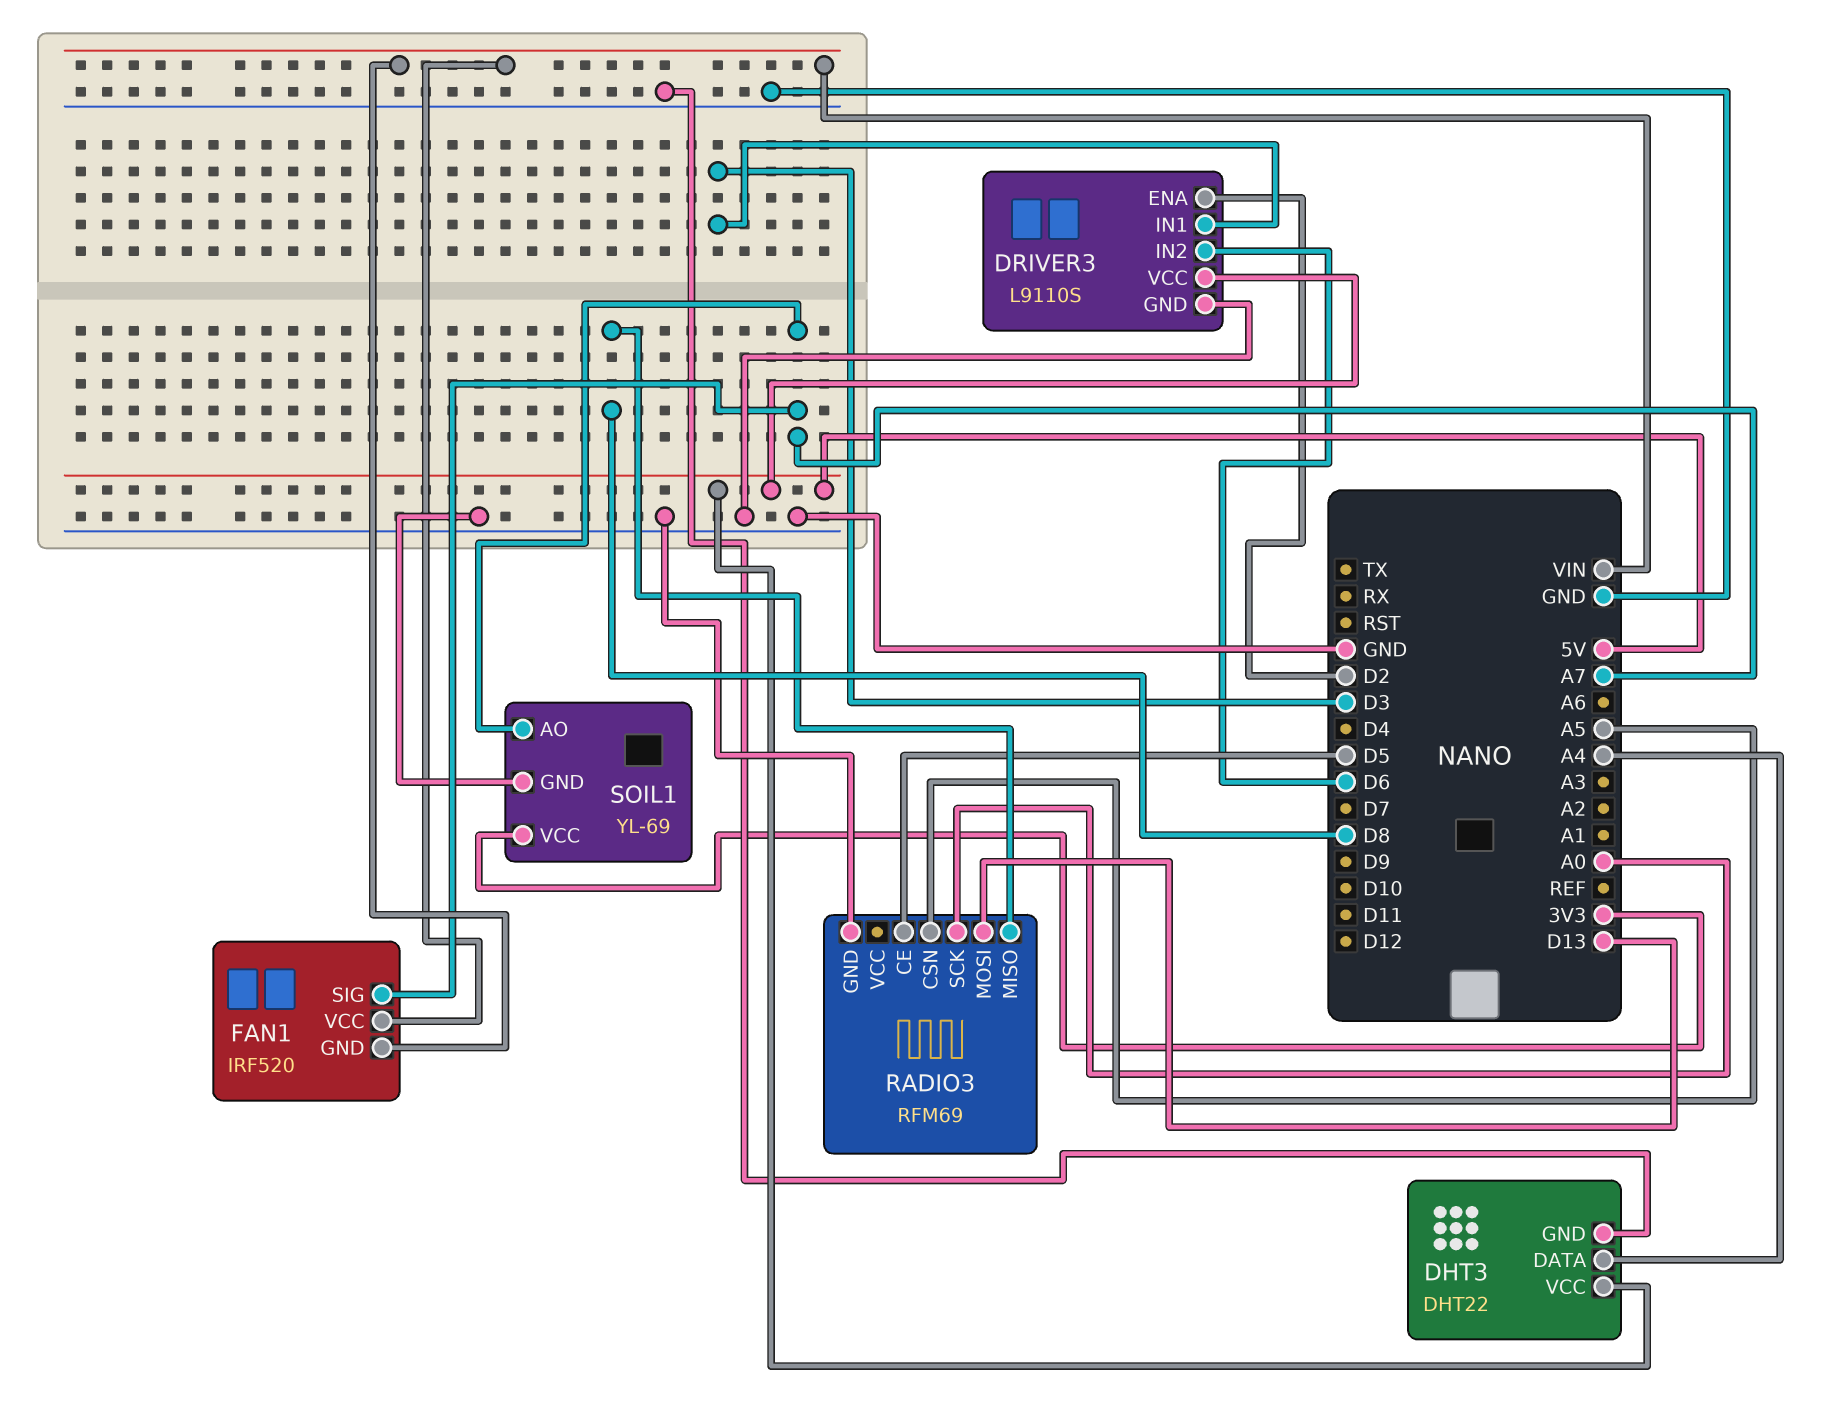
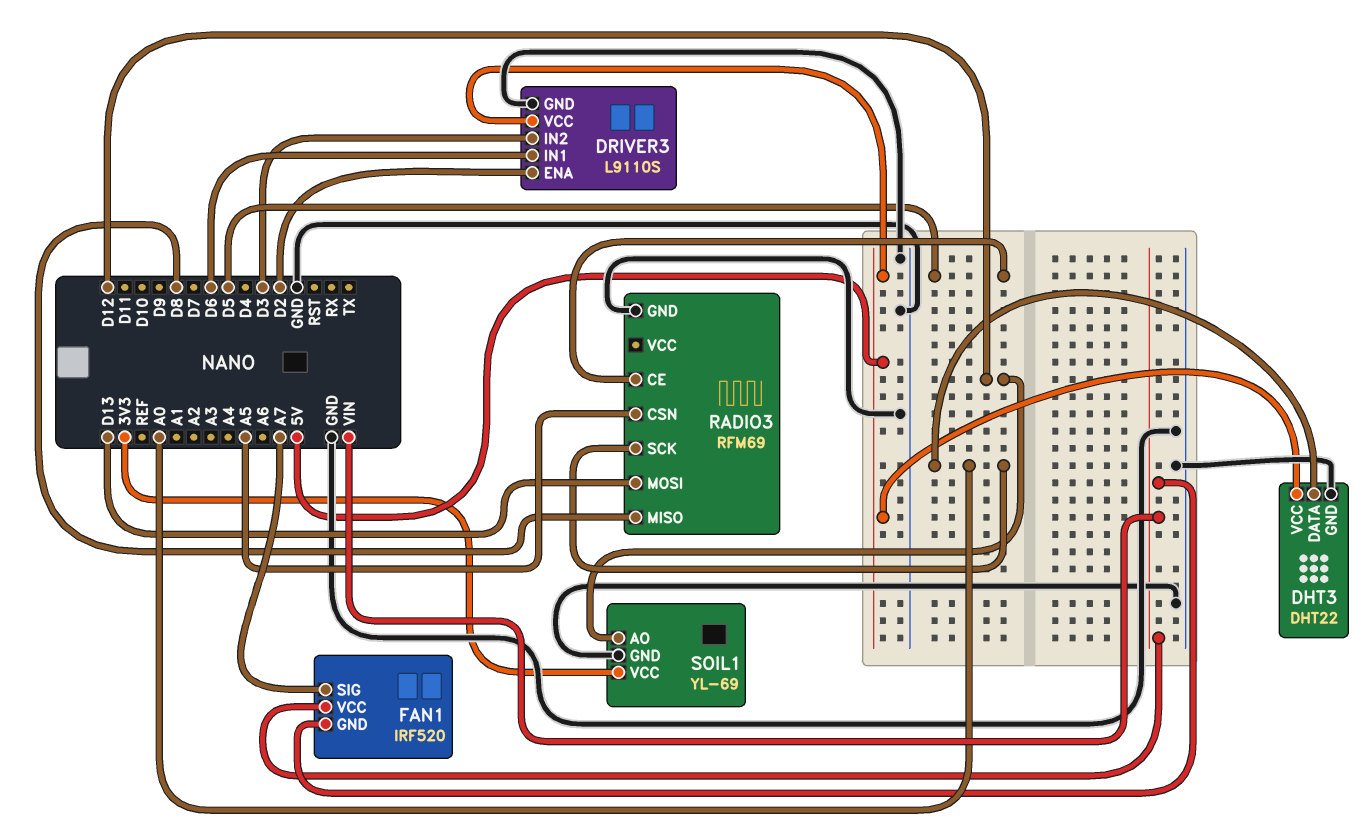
DHT3 pin DATA: A4 -> A0
DRIVER3 pin IN1: D3 -> D6
DRIVER3 pin IN2: D6 -> D3
SOIL1 pin AO: A7 -> D12

